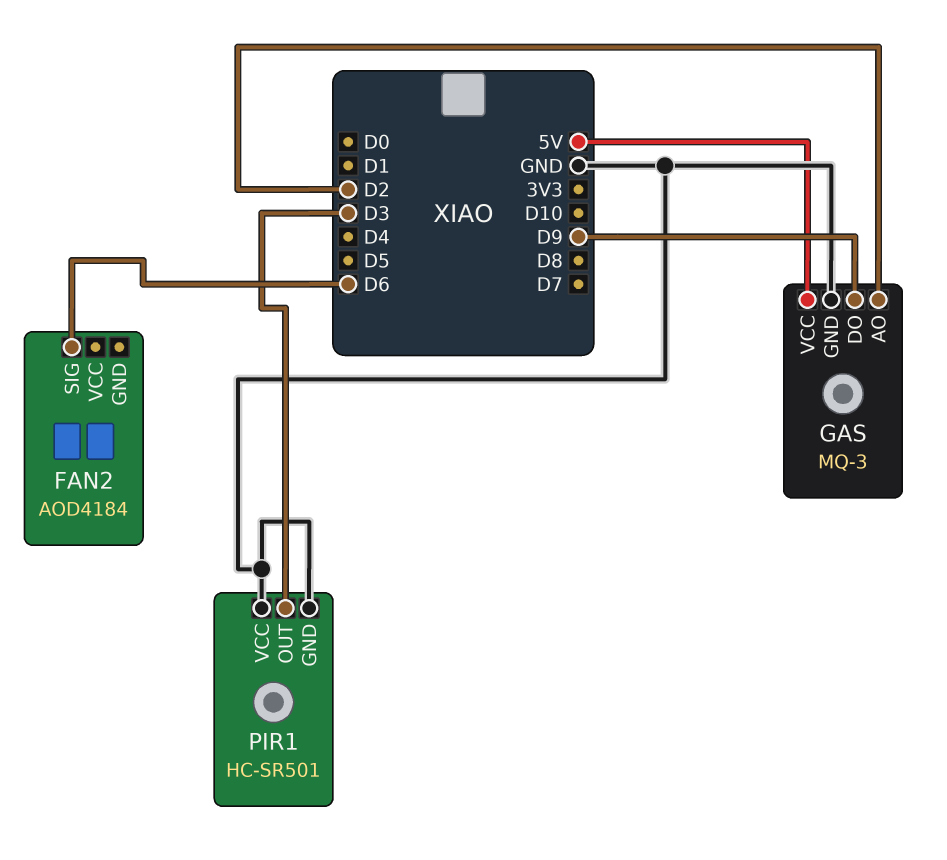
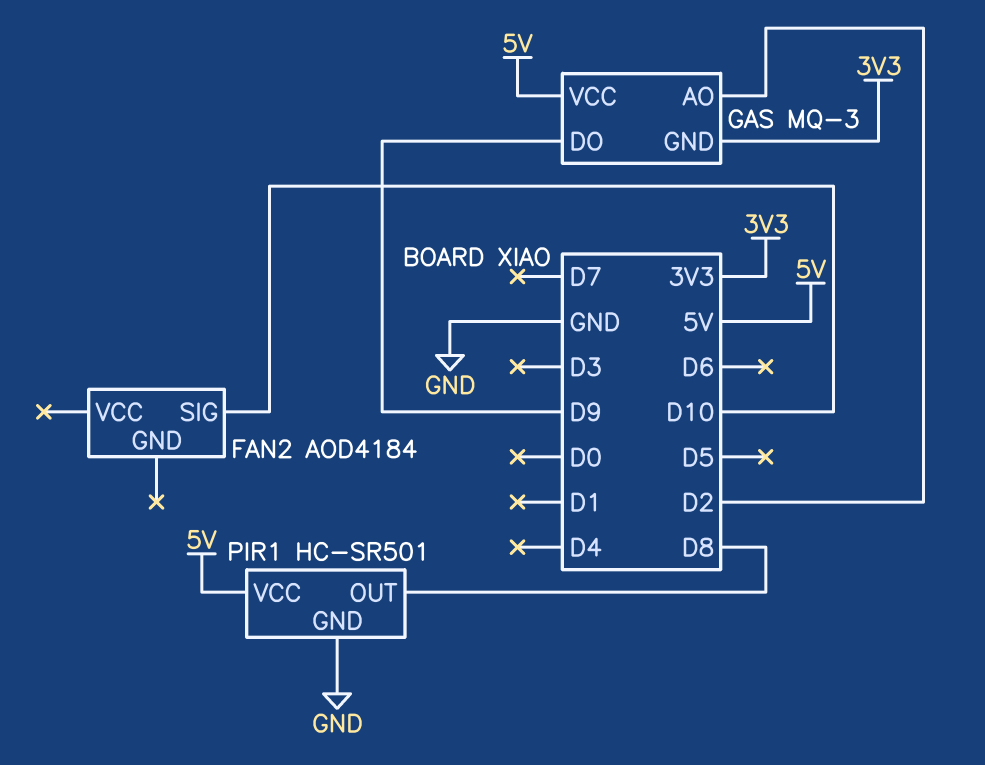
FAN2 pin SIG: D6 -> D10
GAS pin GND: GND -> 3V3
PIR1 pin OUT: D3 -> D8
PIR1 pin VCC: GND -> 5V

